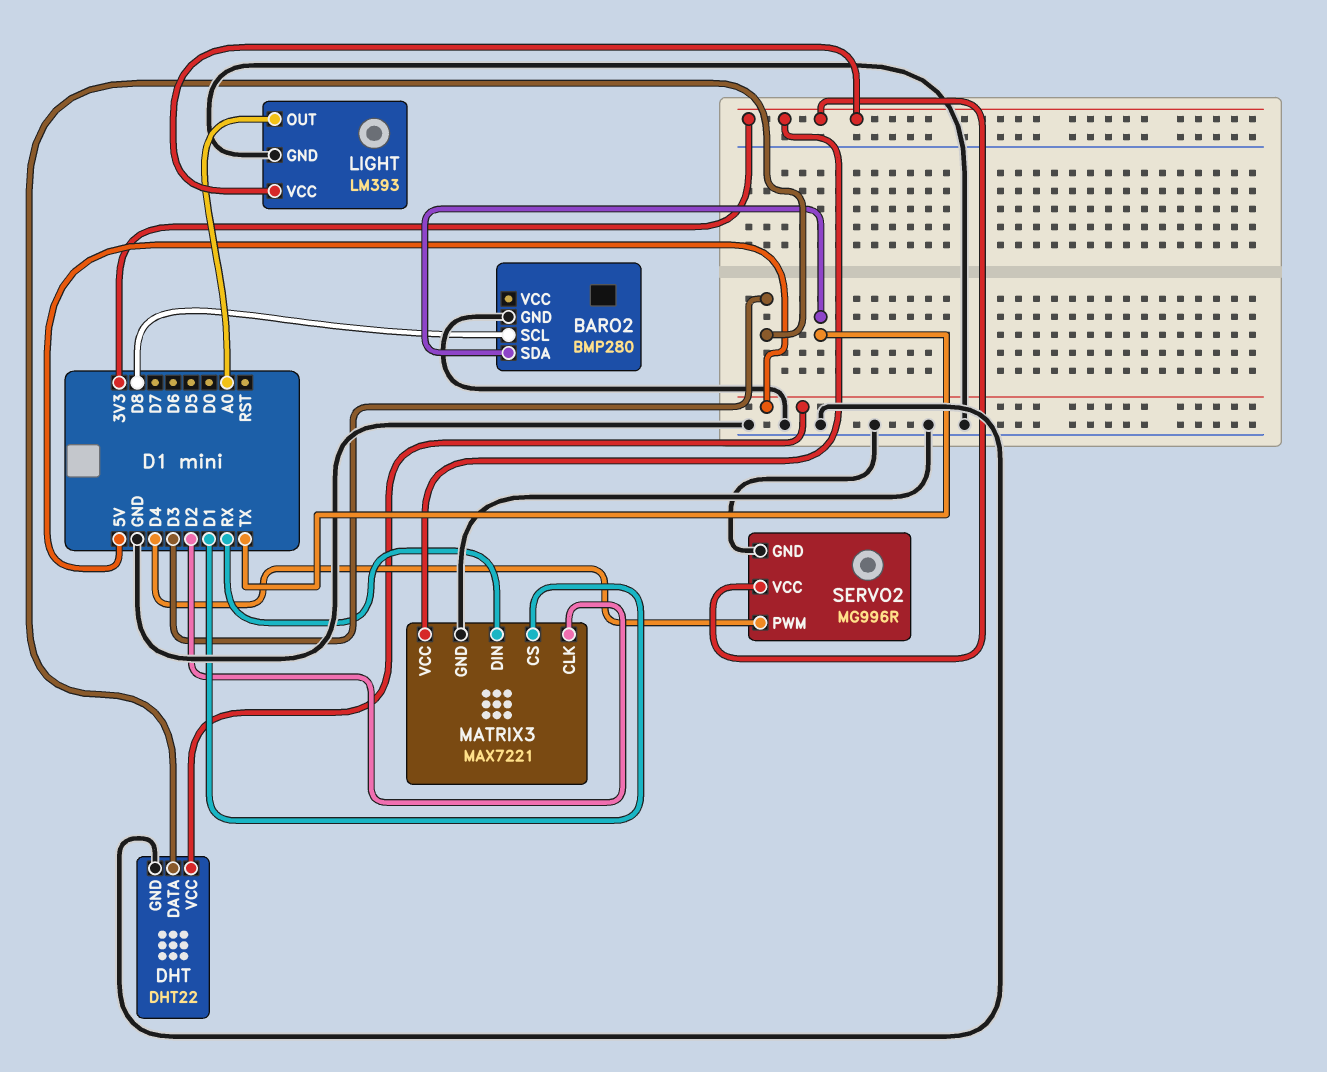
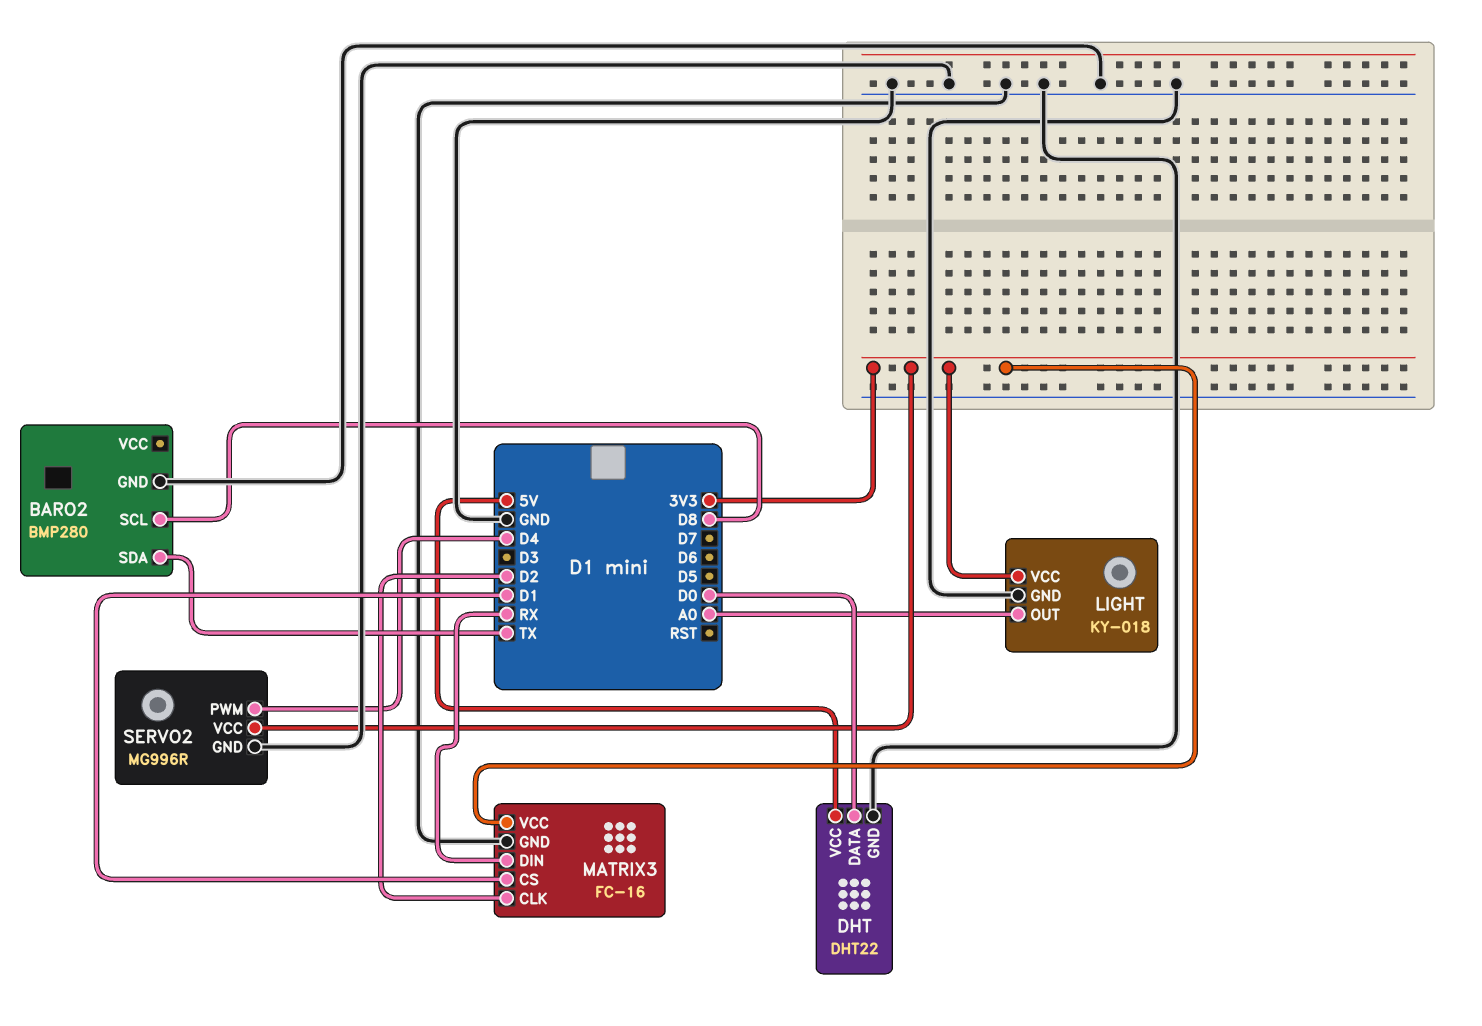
DHT pin DATA: D3 -> D0
LIGHT: LM393 -> KY-018
MATRIX3: MAX7221 -> FC-16

